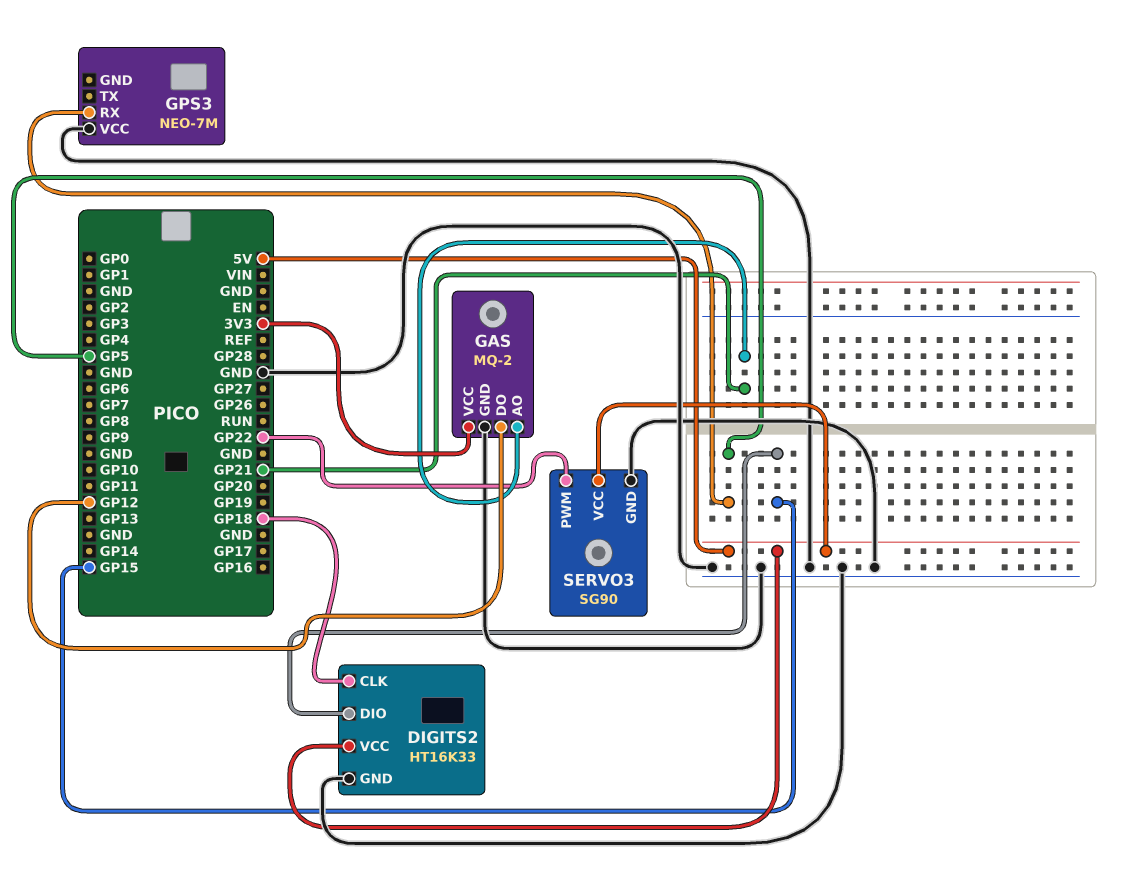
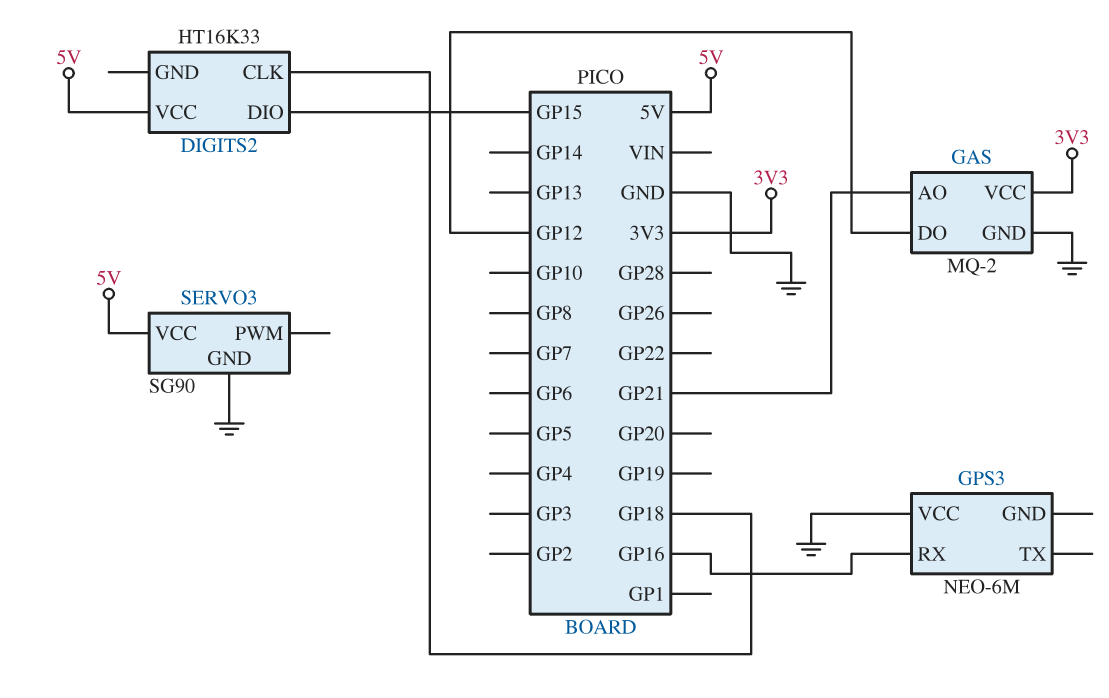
DIGITS2 pin GND: GND -> none
GPS3: NEO-7M -> NEO-6M
GPS3 pin RX: GP5 -> GP16
SERVO3 pin PWM: GP22 -> none

